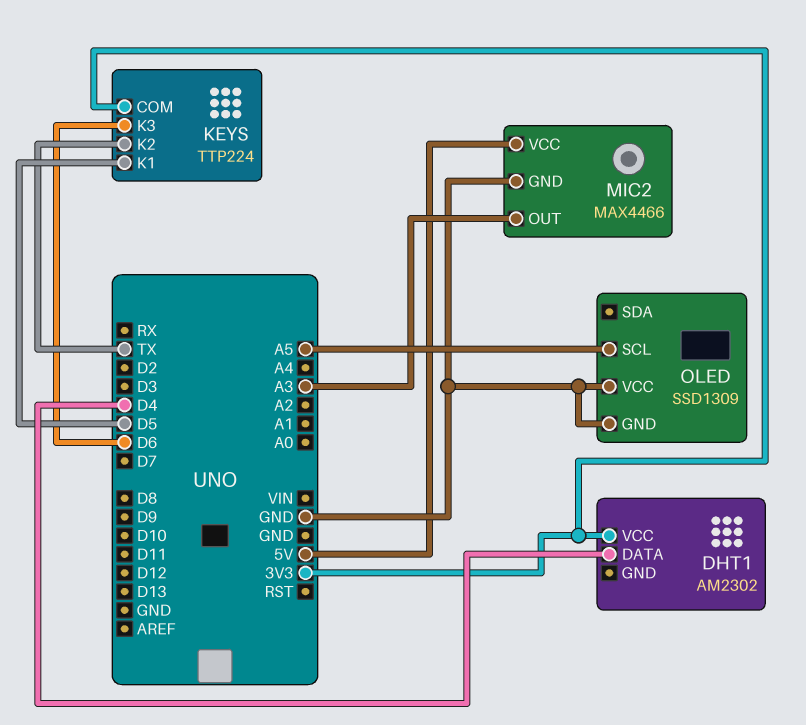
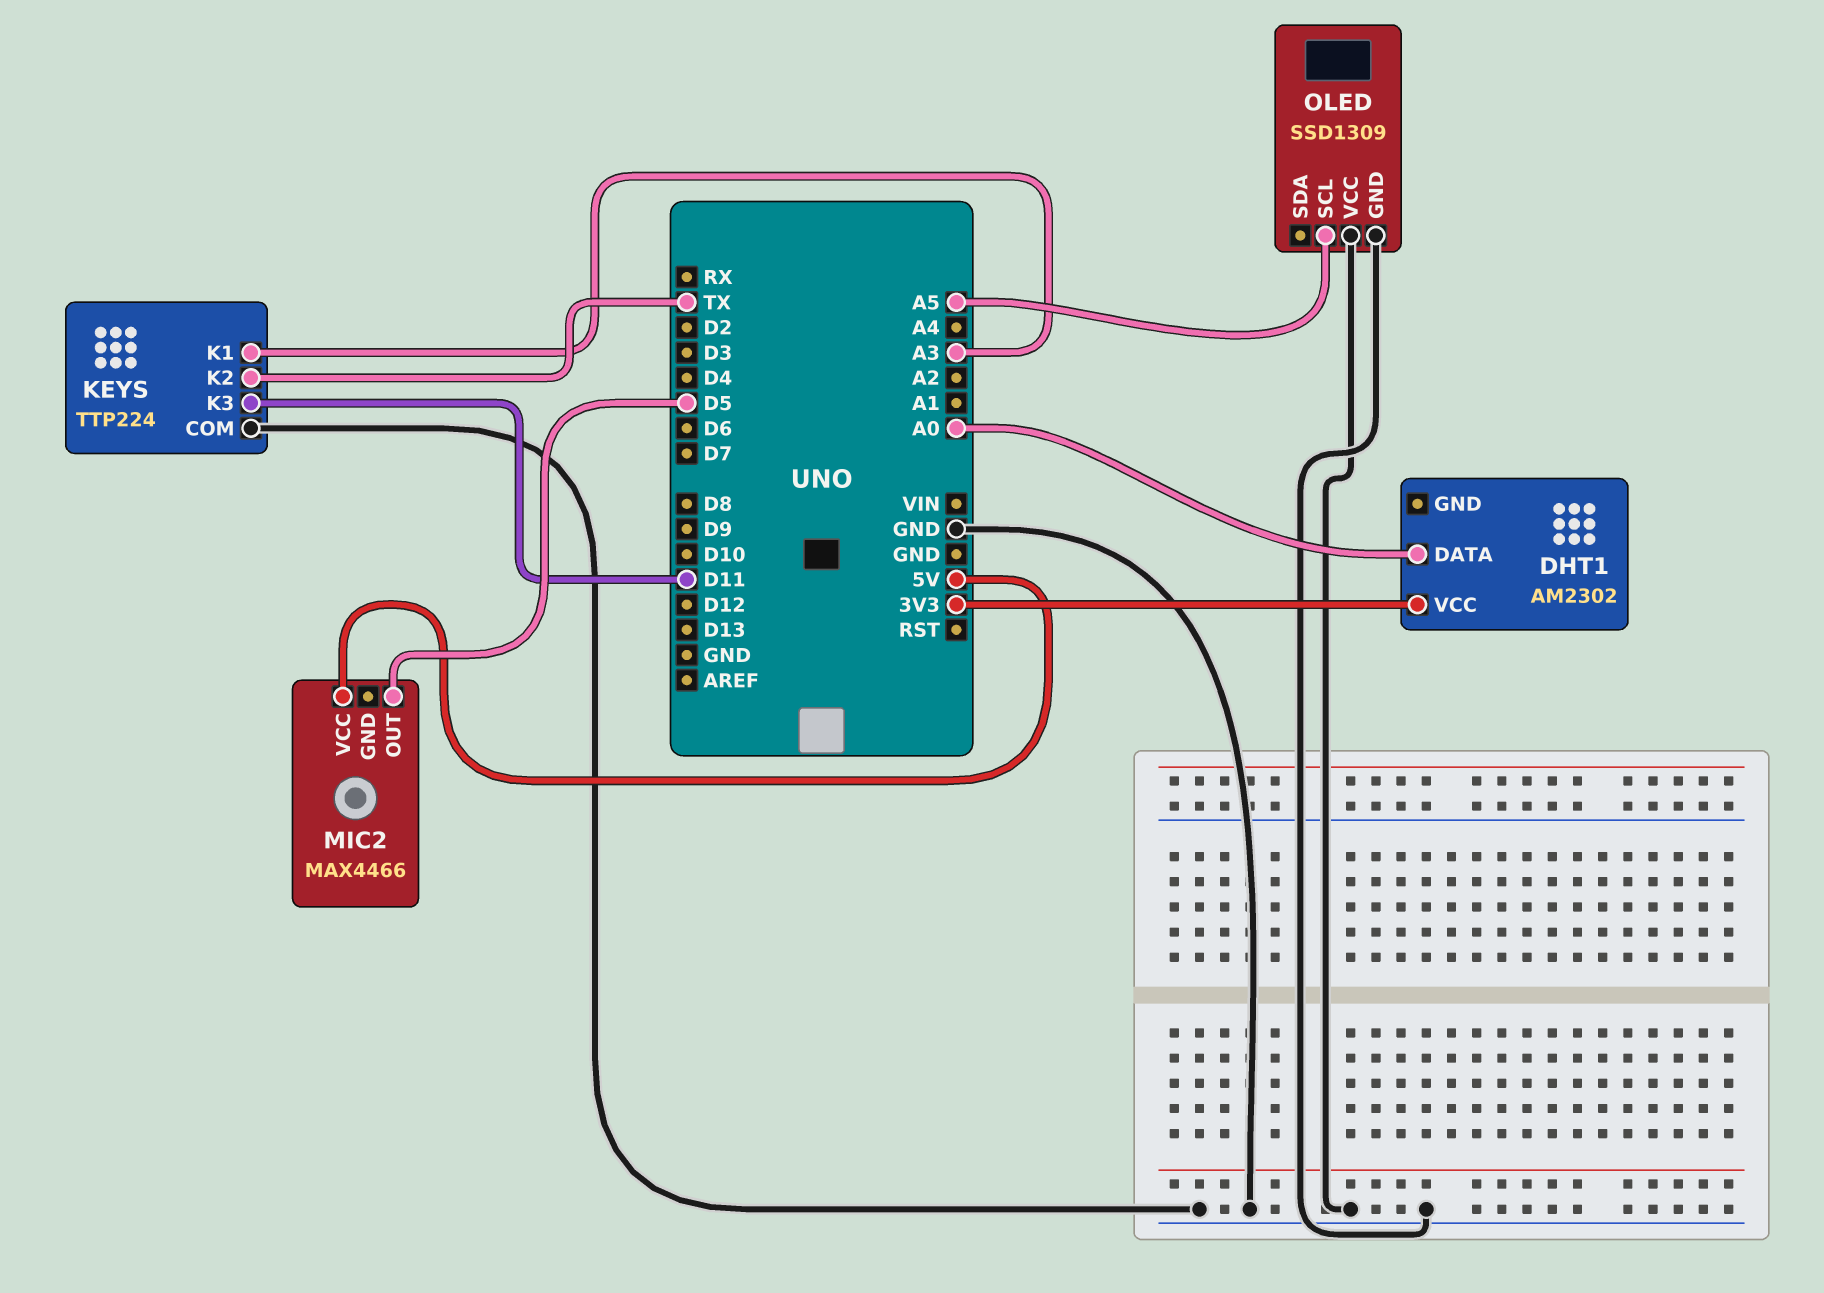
DHT1 pin DATA: D4 -> A0
KEYS pin COM: 3V3 -> GND
KEYS pin K1: D5 -> A3
KEYS pin K3: D6 -> D11
MIC2 pin GND: GND -> none
MIC2 pin OUT: A3 -> D5

